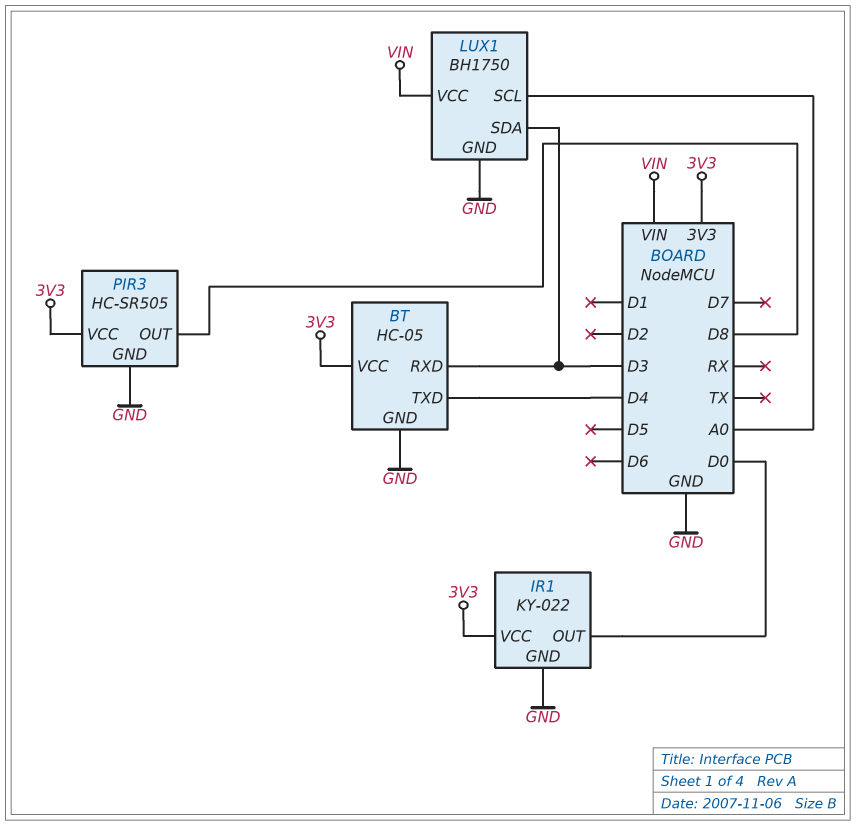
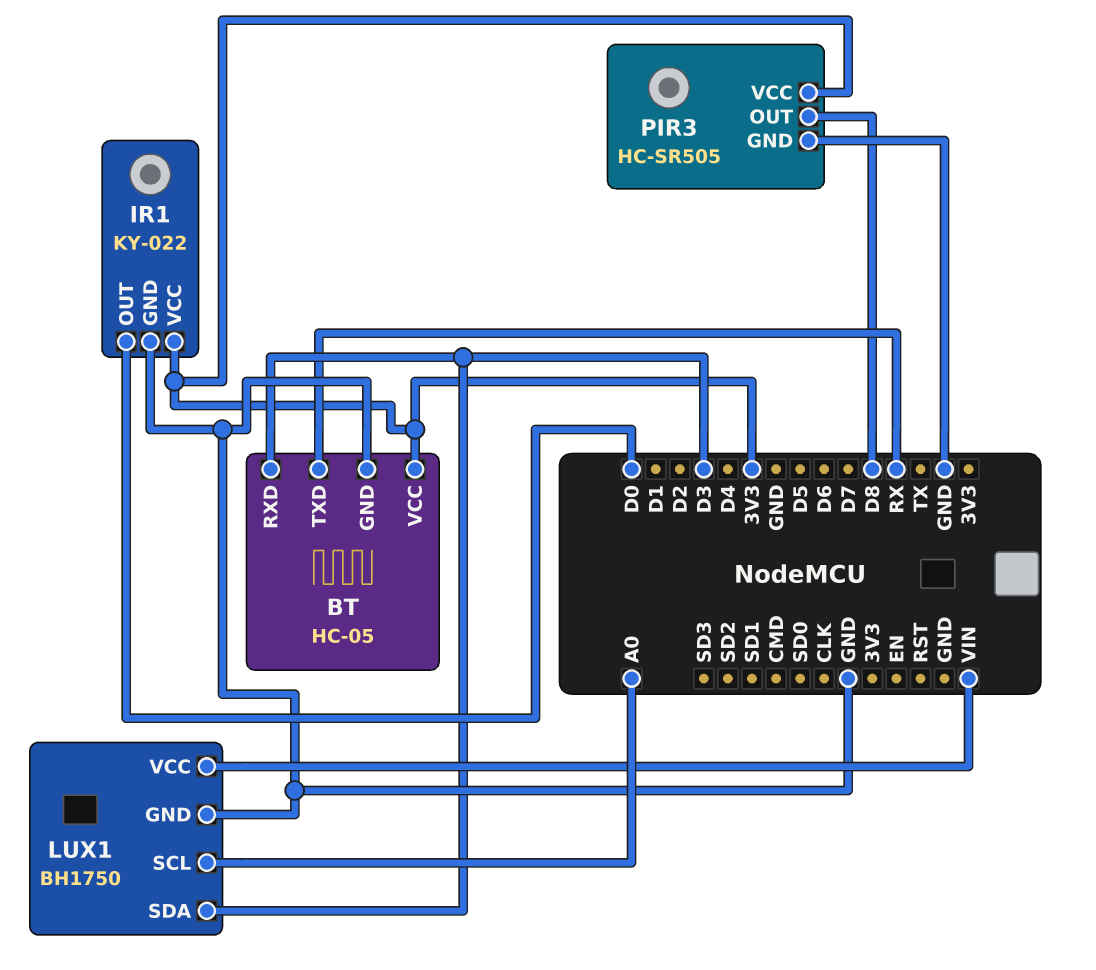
BT pin TXD: D4 -> RX

